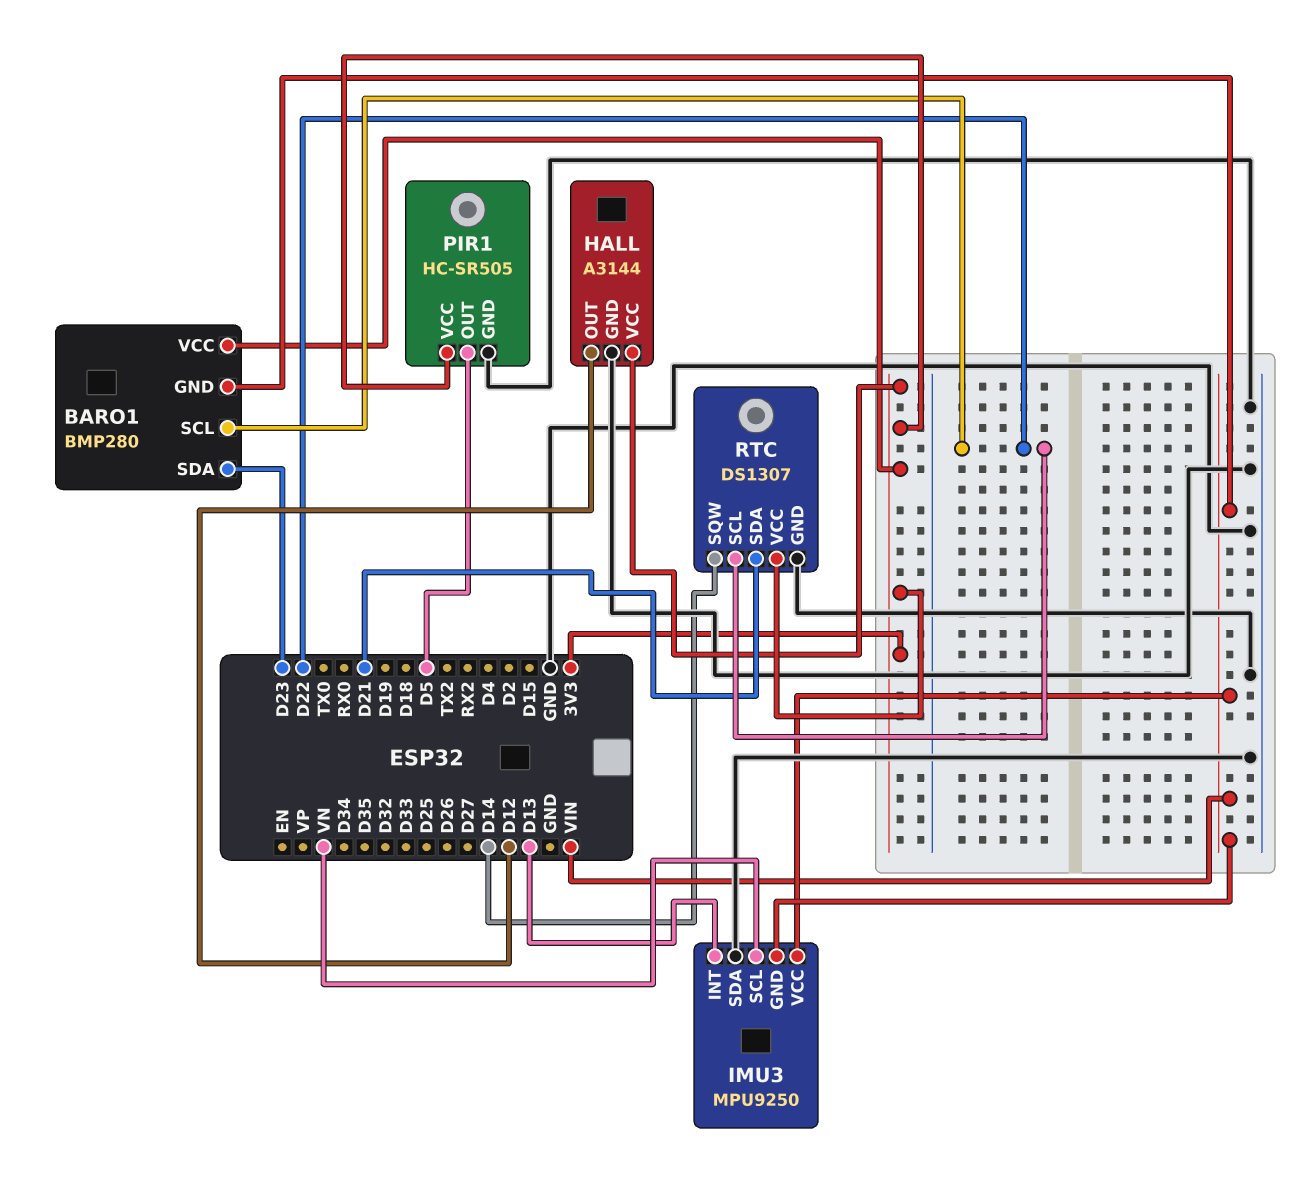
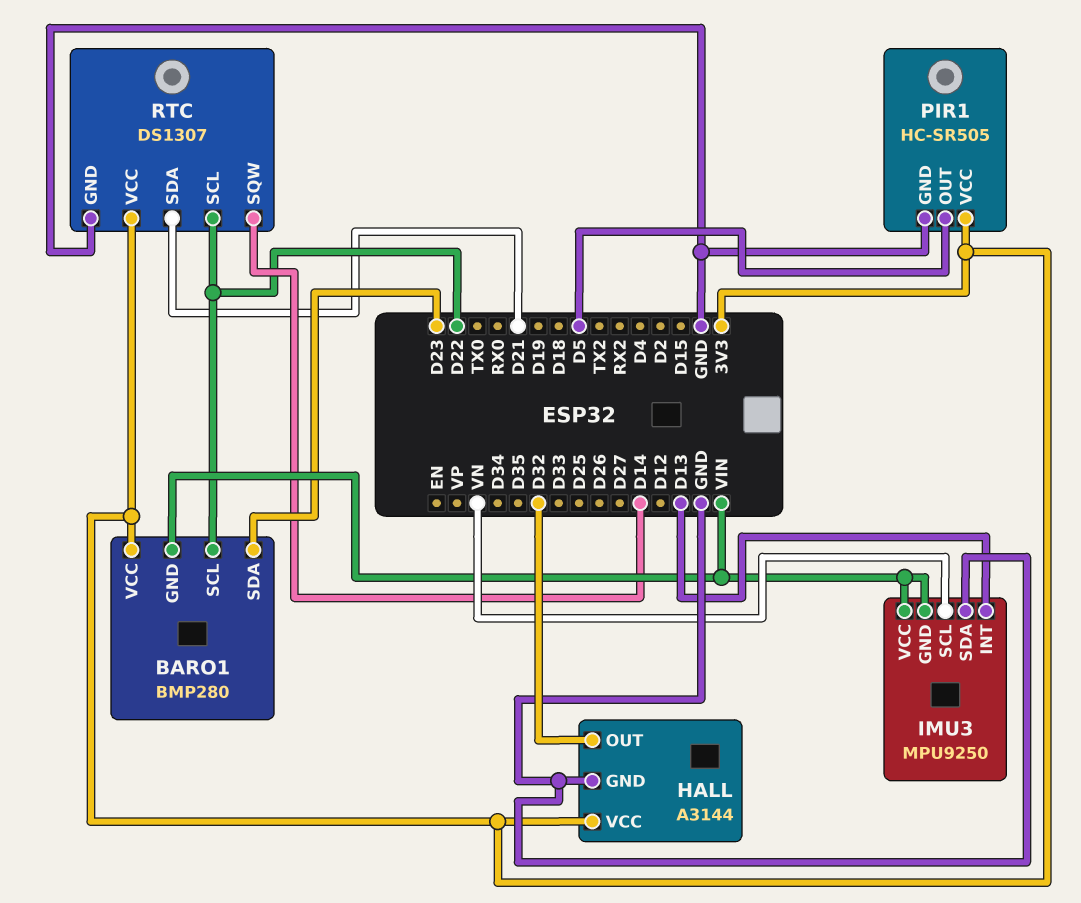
HALL pin OUT: D12 -> D32

